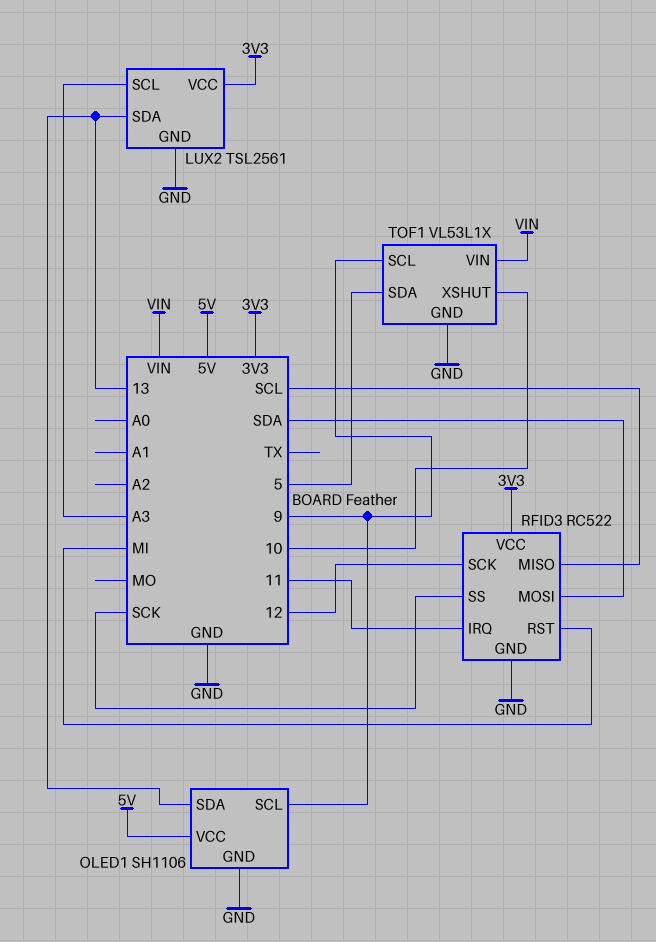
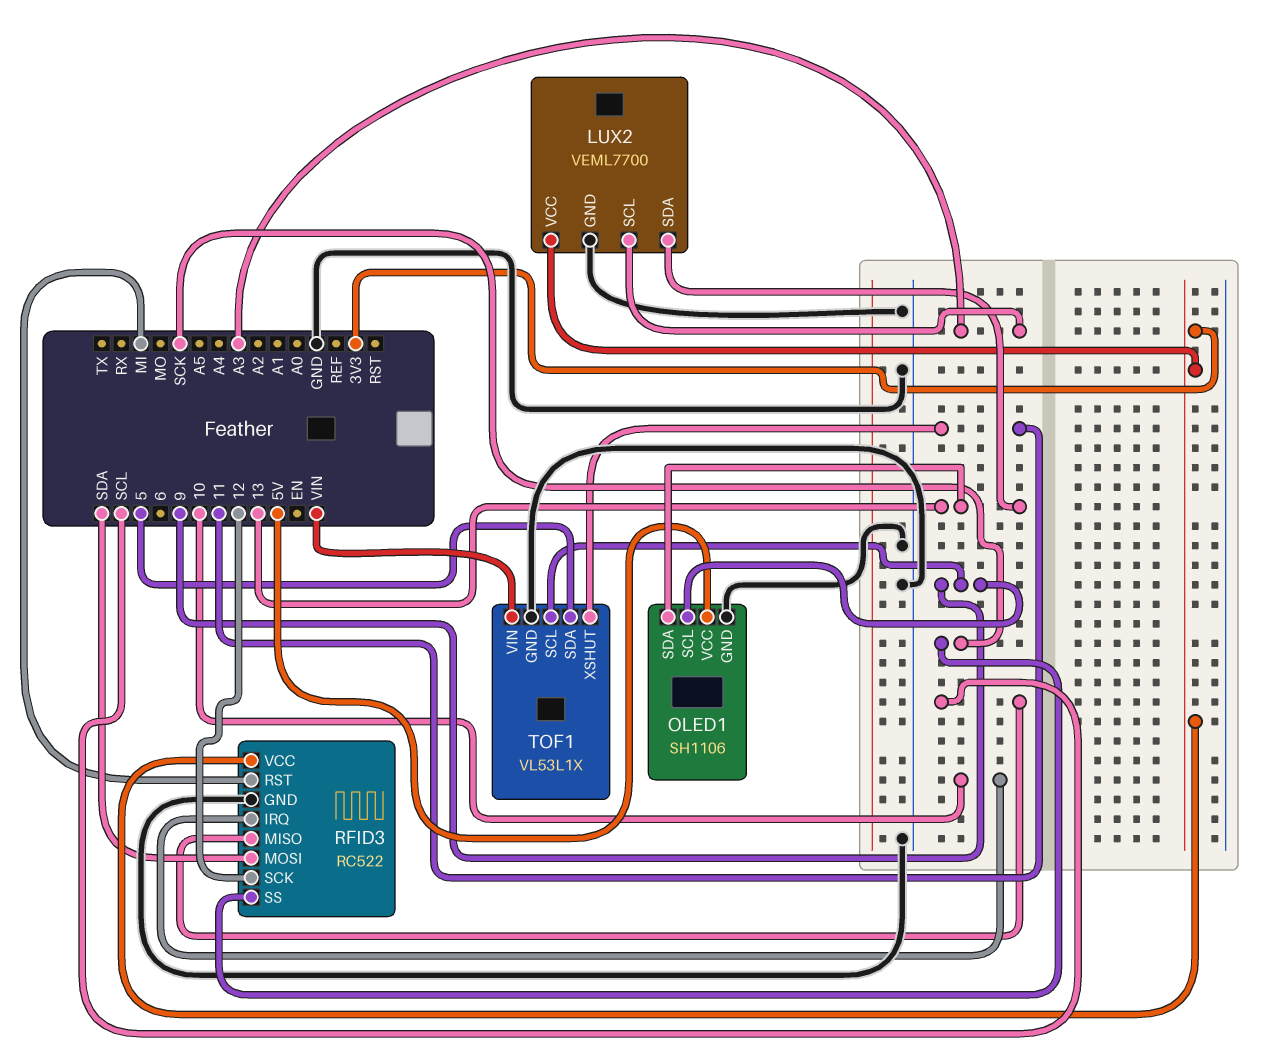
LUX2: TSL2561 -> VEML7700
RFID3 pin IRQ: 11 -> 10
TOF1 pin XSHUT: 10 -> 11

